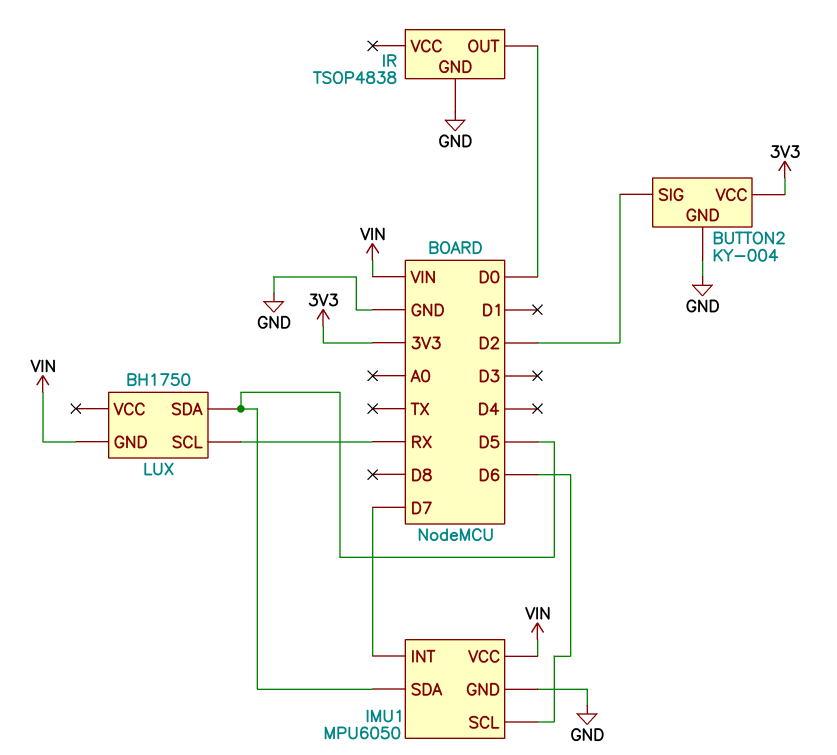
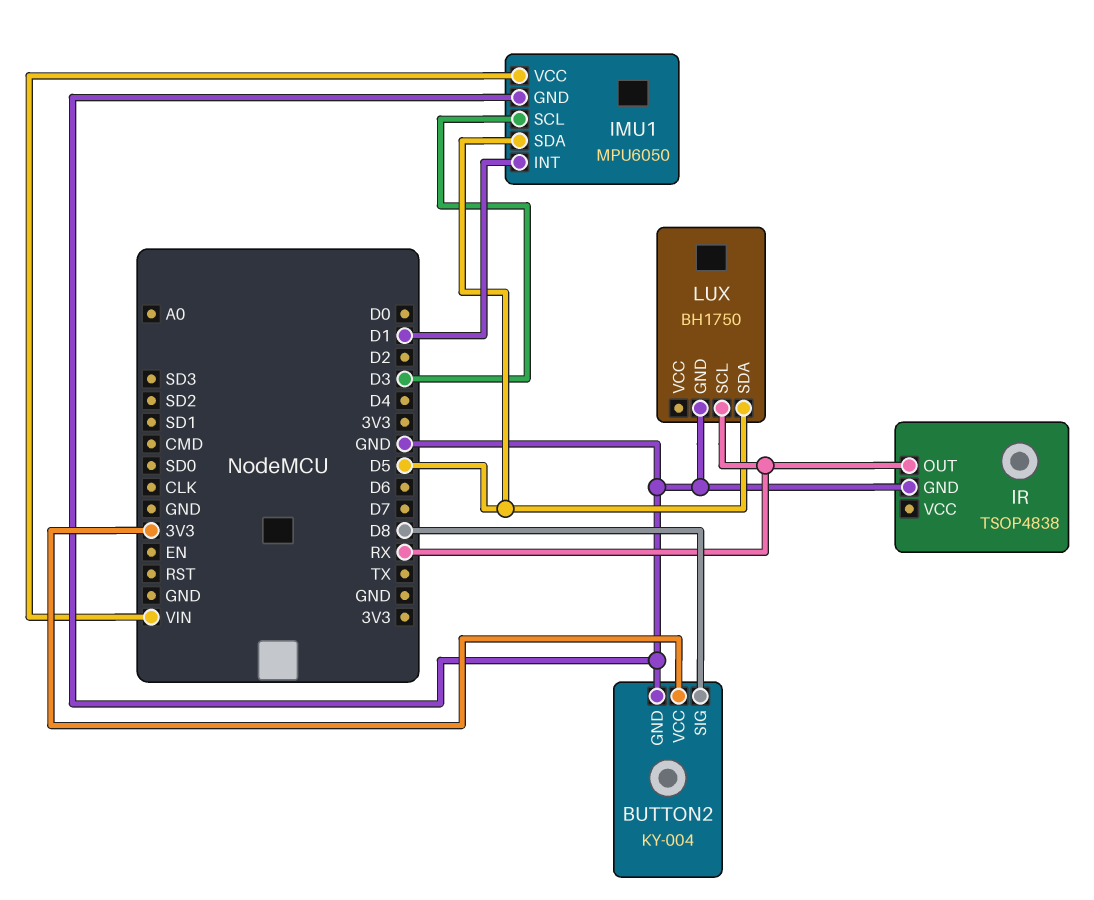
BUTTON2 pin SIG: D2 -> D8
IMU1 pin INT: D7 -> D1
IMU1 pin SCL: D6 -> D3
IR pin OUT: D0 -> RX
LUX pin GND: VIN -> GND

